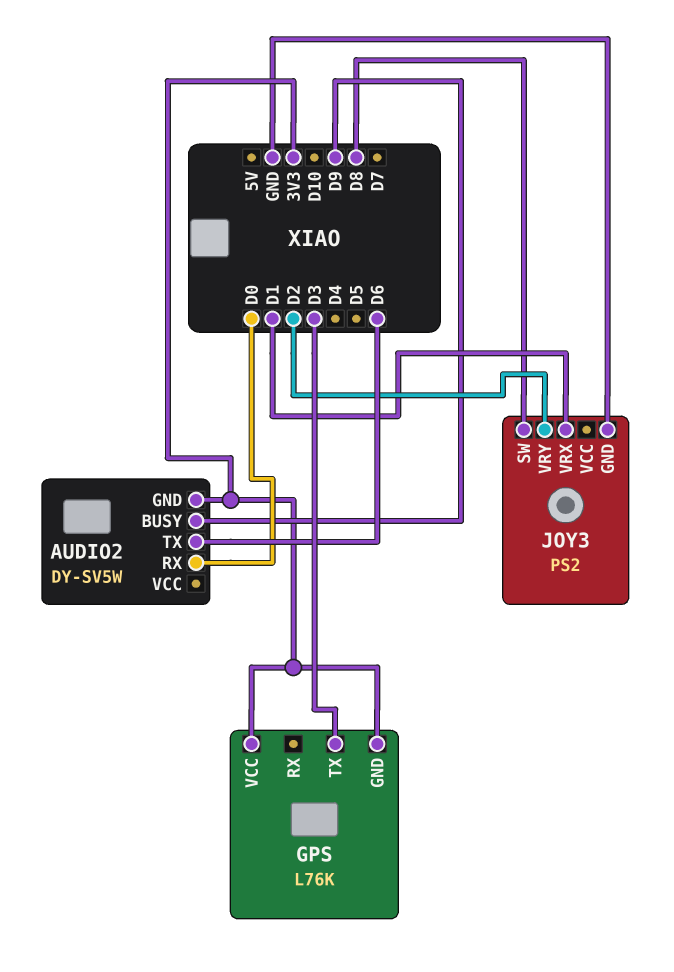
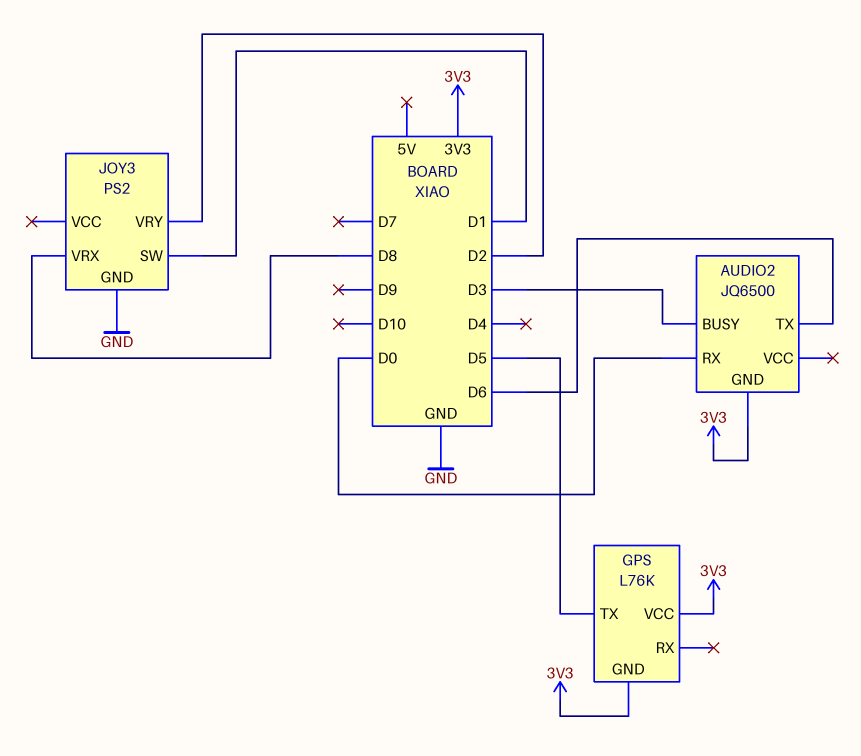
AUDIO2: DY-SV5W -> JQ6500
AUDIO2 pin BUSY: D9 -> D3
GPS pin TX: D3 -> D5
JOY3 pin SW: D8 -> D1
JOY3 pin VRX: D1 -> D8

